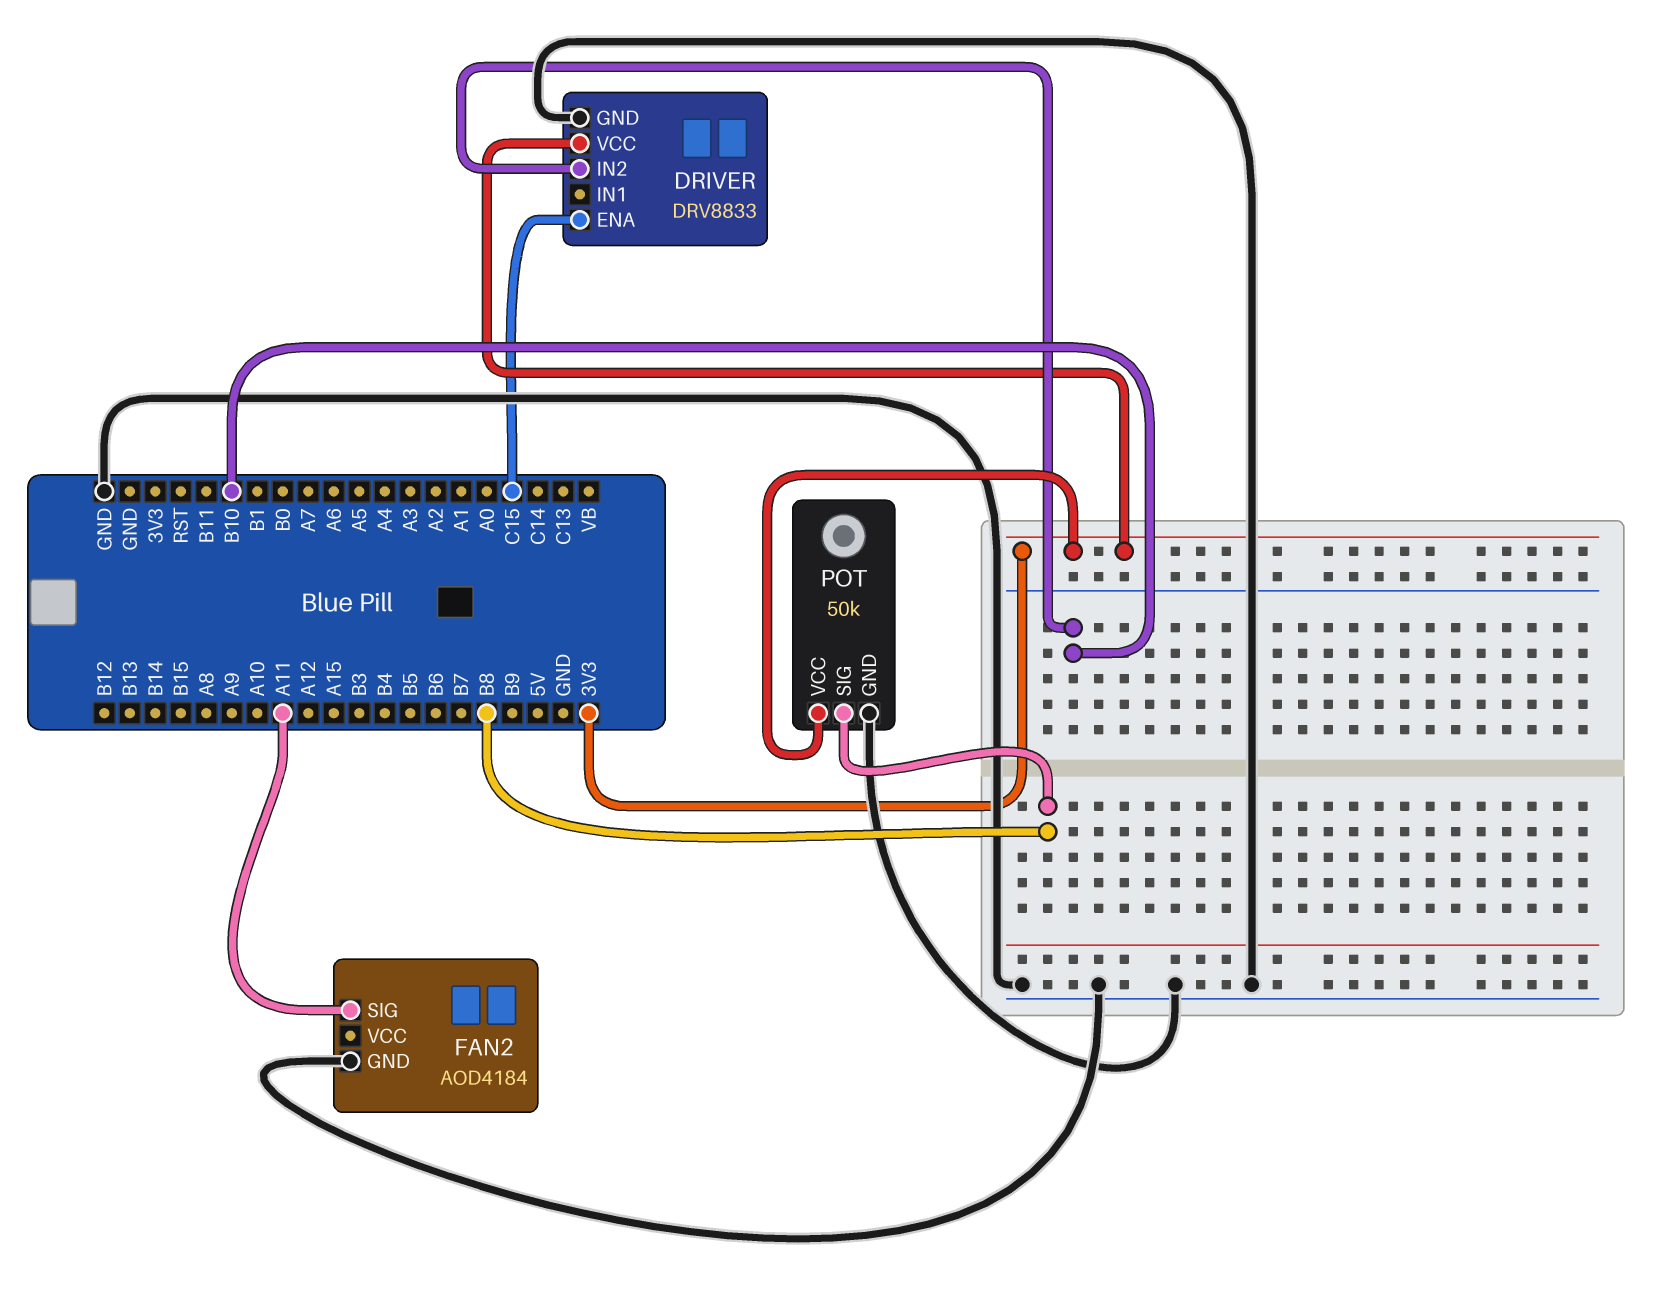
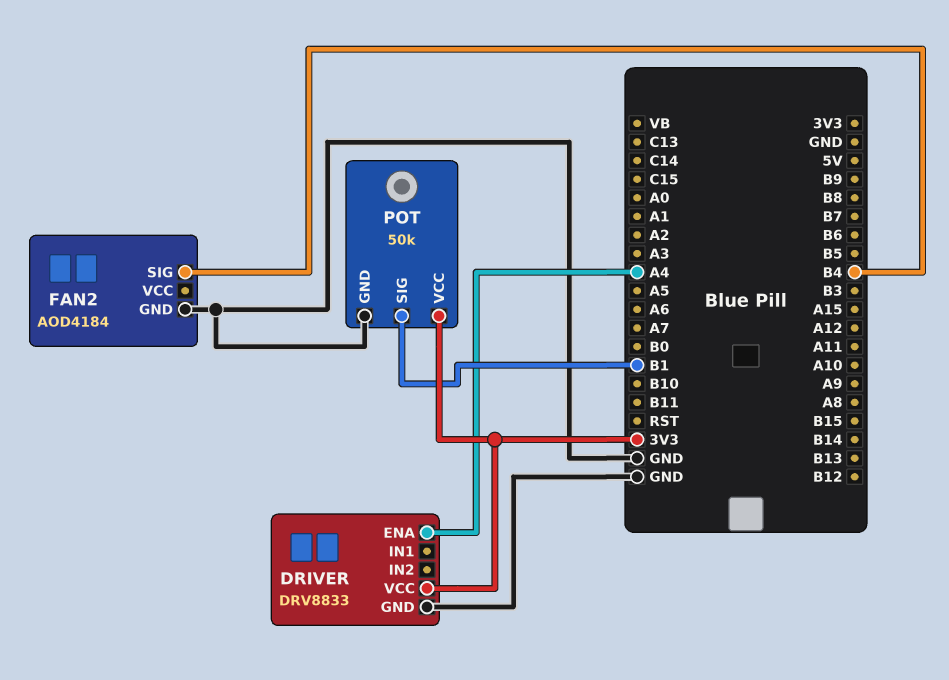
DRIVER pin ENA: C15 -> A4
DRIVER pin IN2: B10 -> none
FAN2 pin SIG: A11 -> B4
POT pin SIG: B8 -> B1

